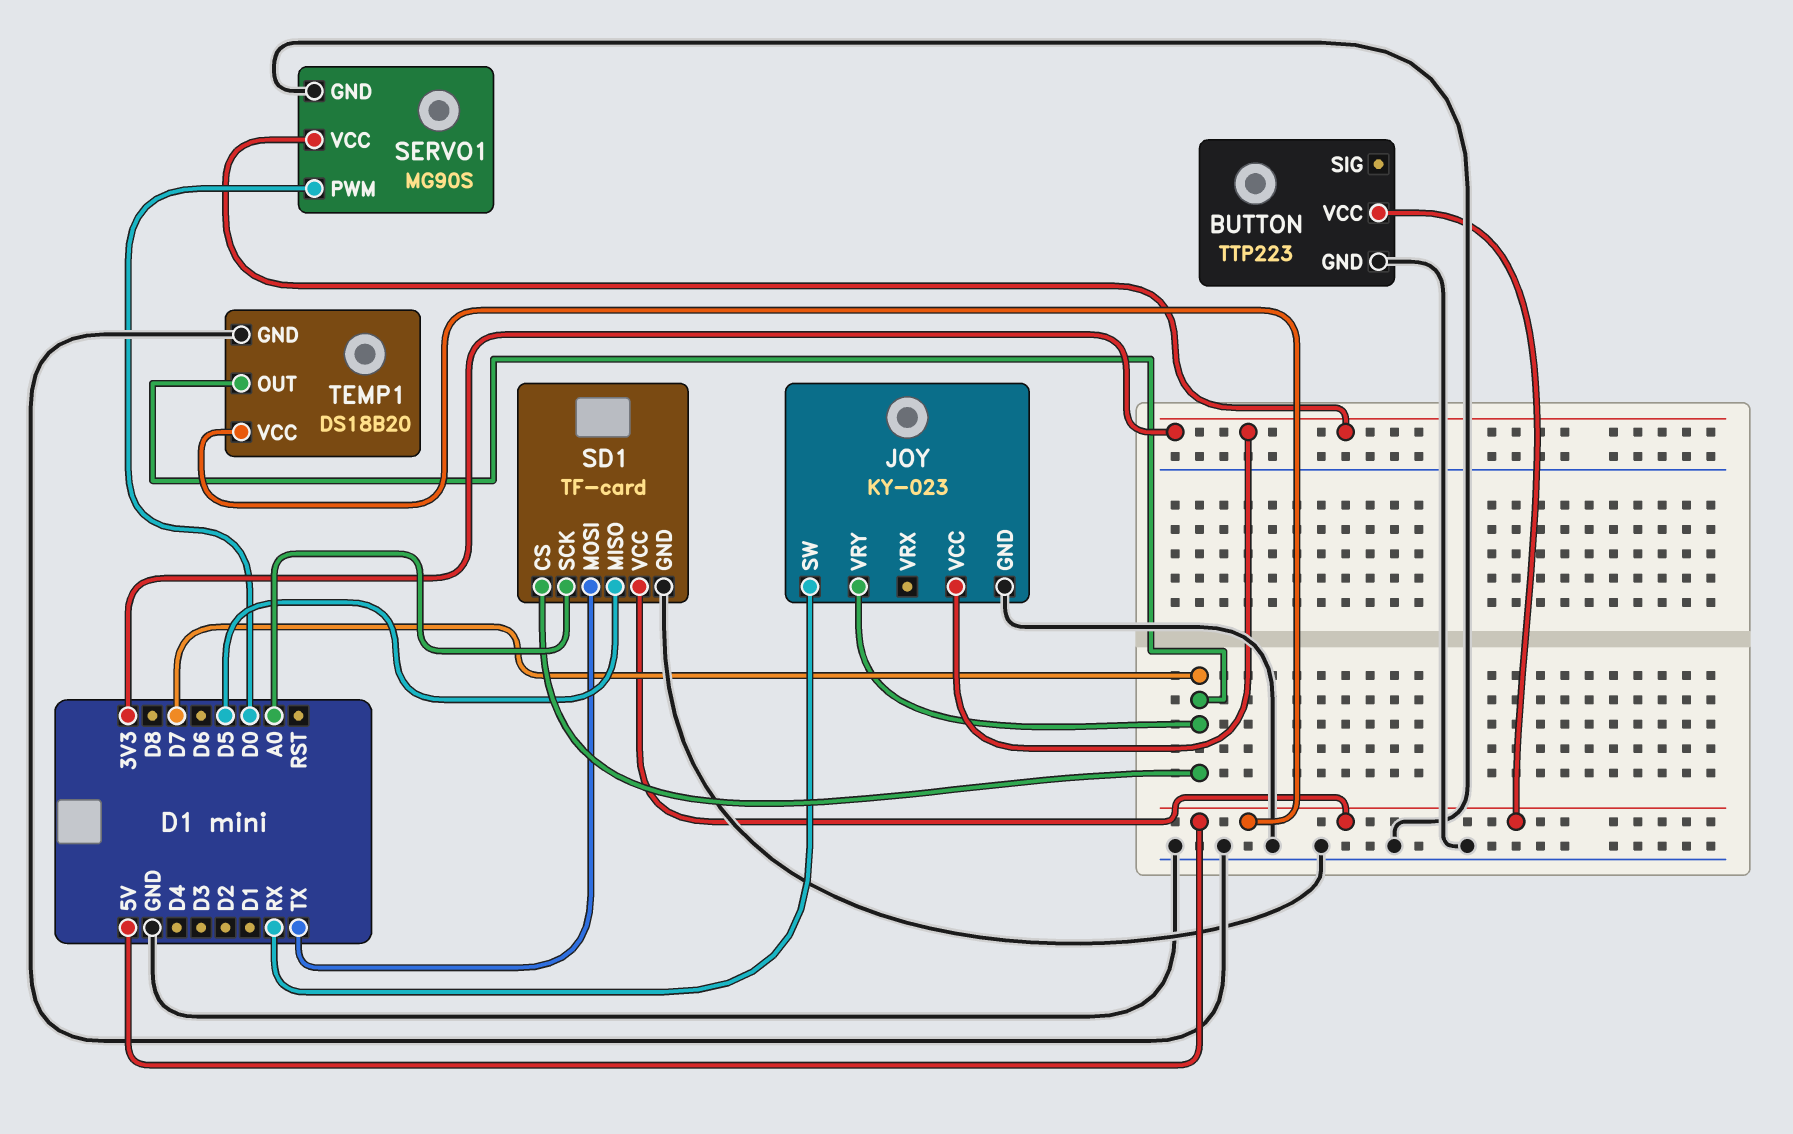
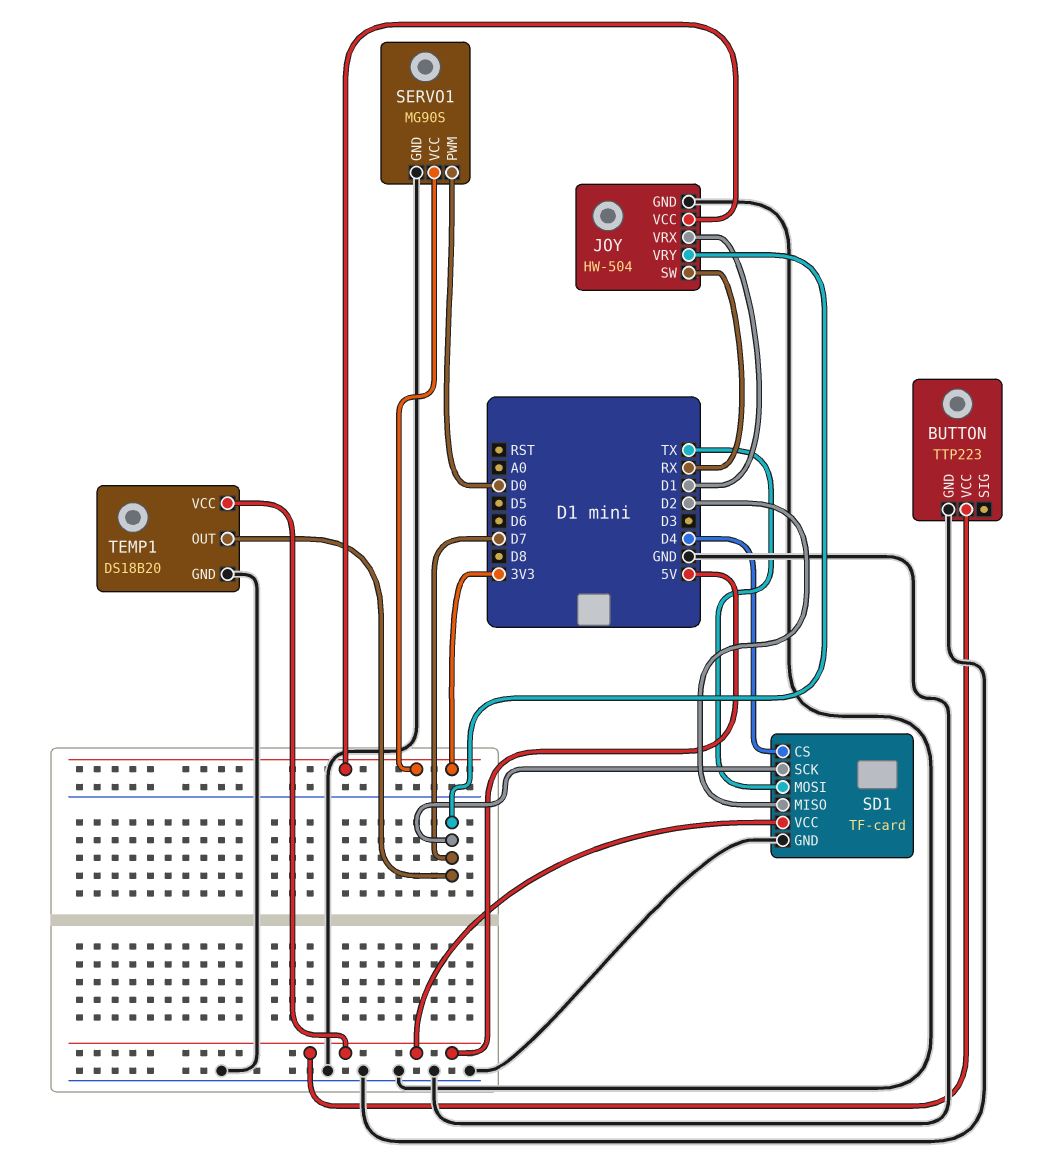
JOY: KY-023 -> HW-504
JOY pin VRX: none -> D1
SD1 pin CS: D7 -> D4
SD1 pin MISO: D5 -> D2
SD1 pin SCK: A0 -> D7

